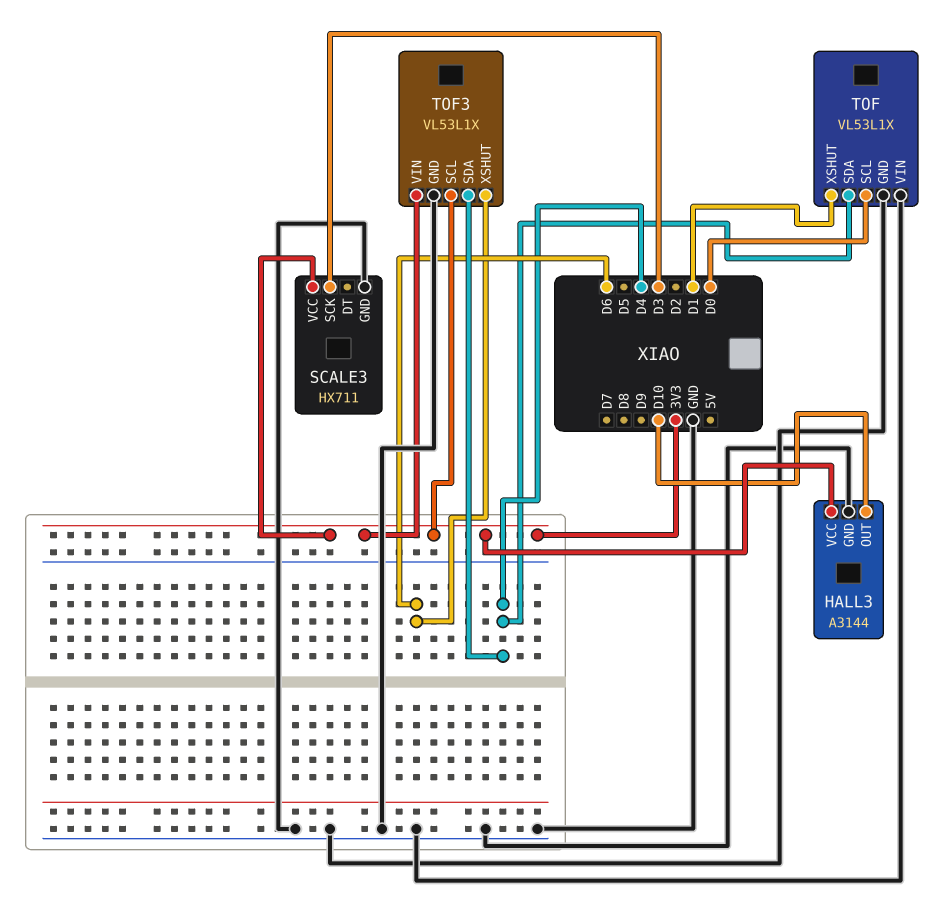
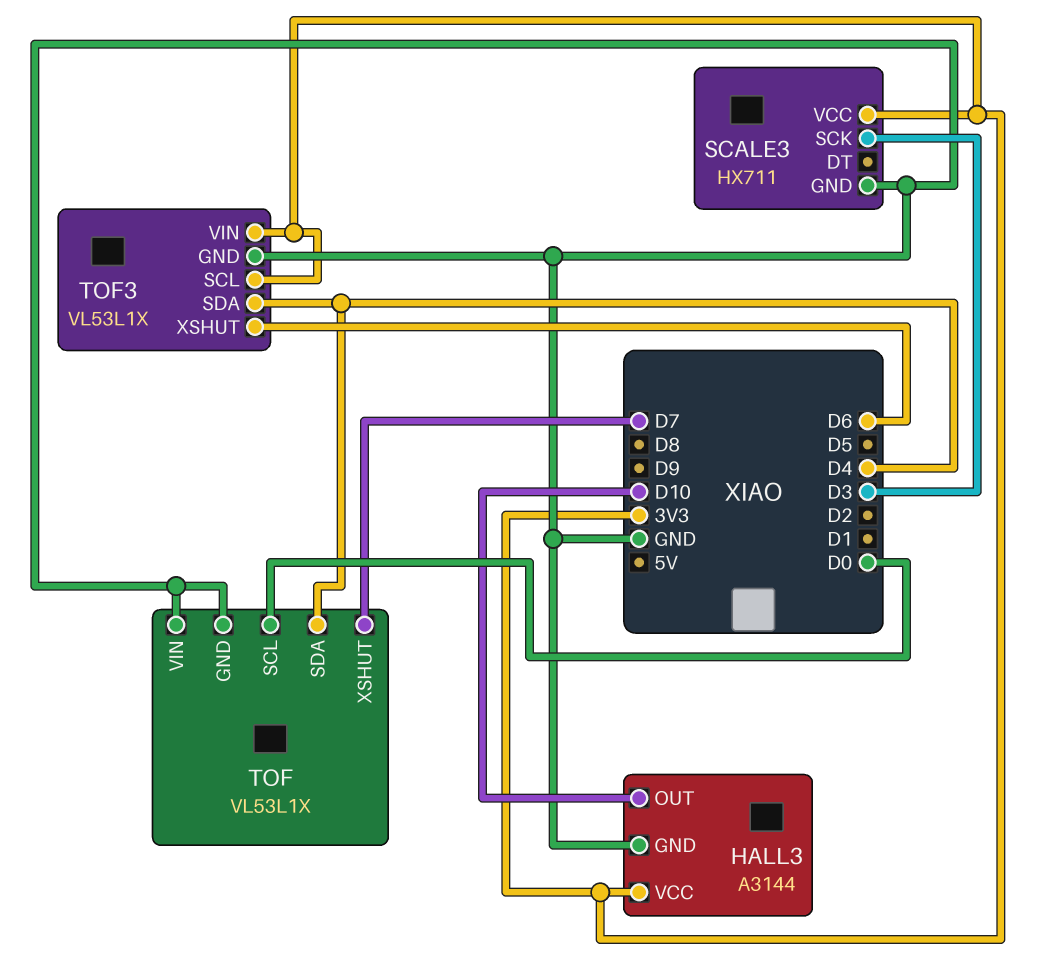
TOF pin XSHUT: D1 -> D7

